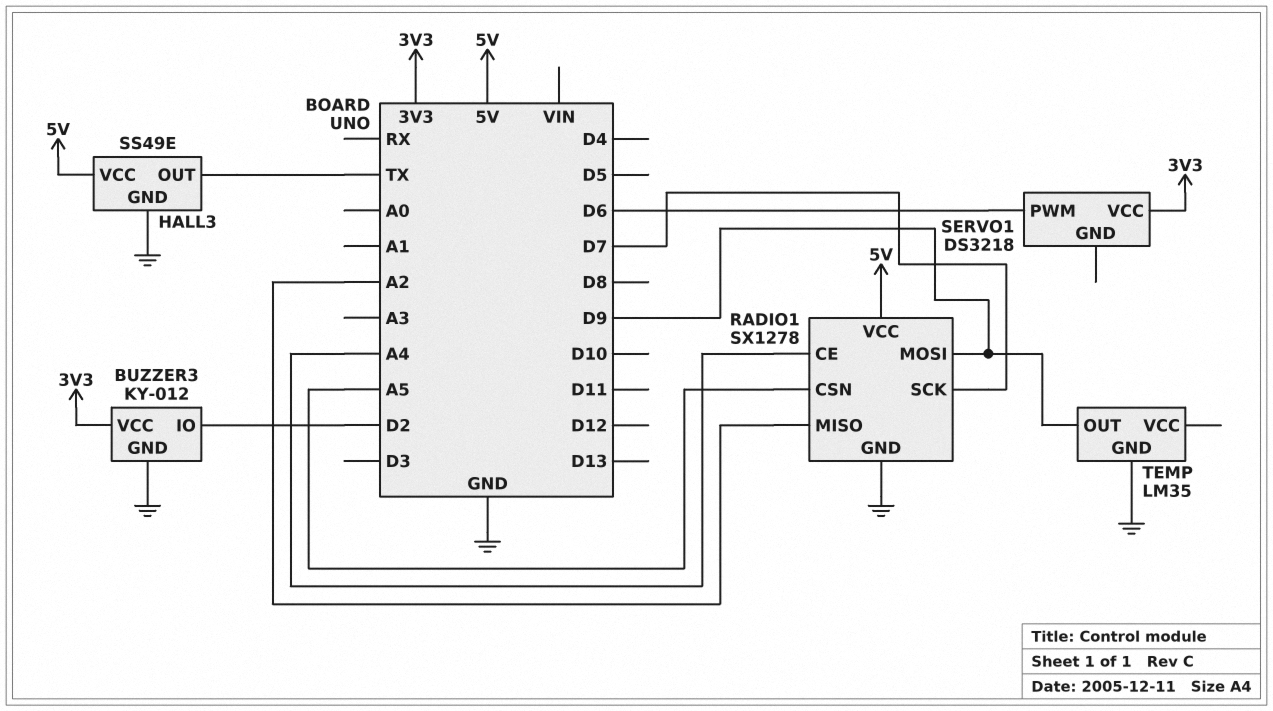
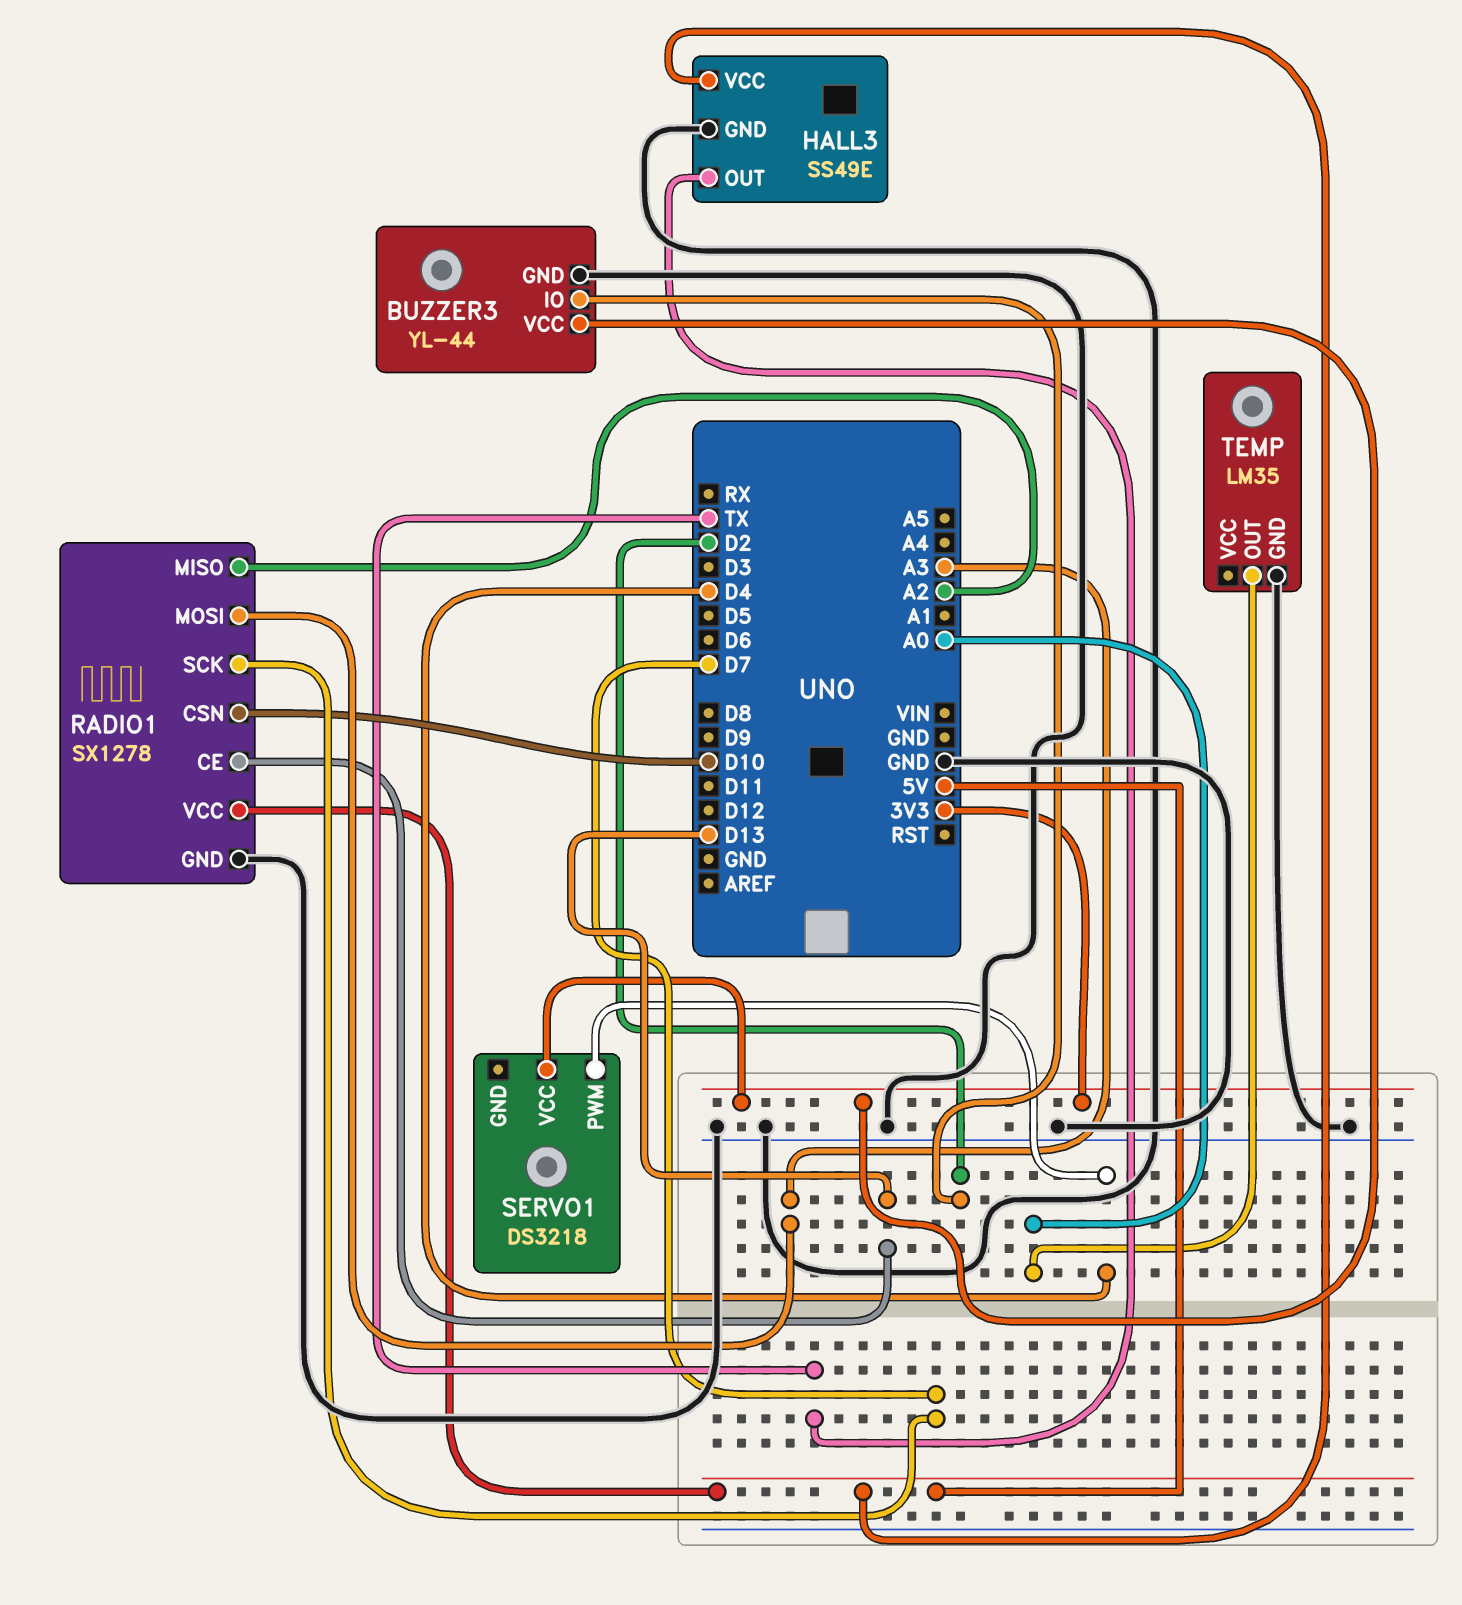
BUZZER3: KY-012 -> YL-44
RADIO1 pin CE: A4 -> D13
RADIO1 pin CSN: A5 -> D10
RADIO1 pin MOSI: D9 -> A3
SERVO1 pin PWM: D6 -> D4
TEMP pin OUT: D9 -> A0

